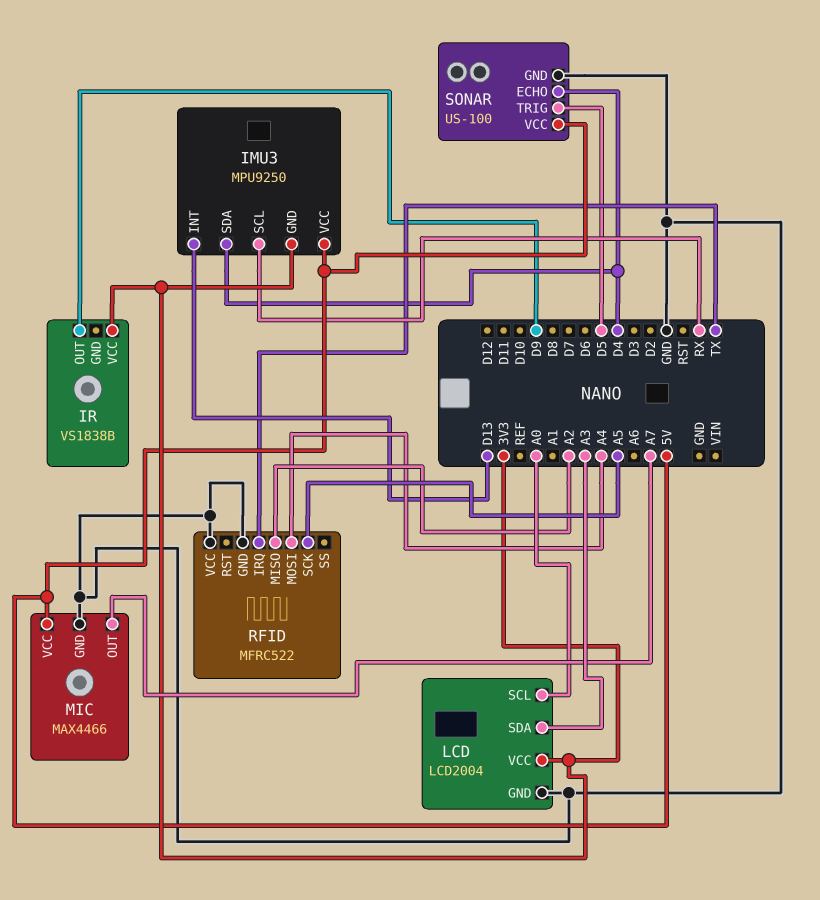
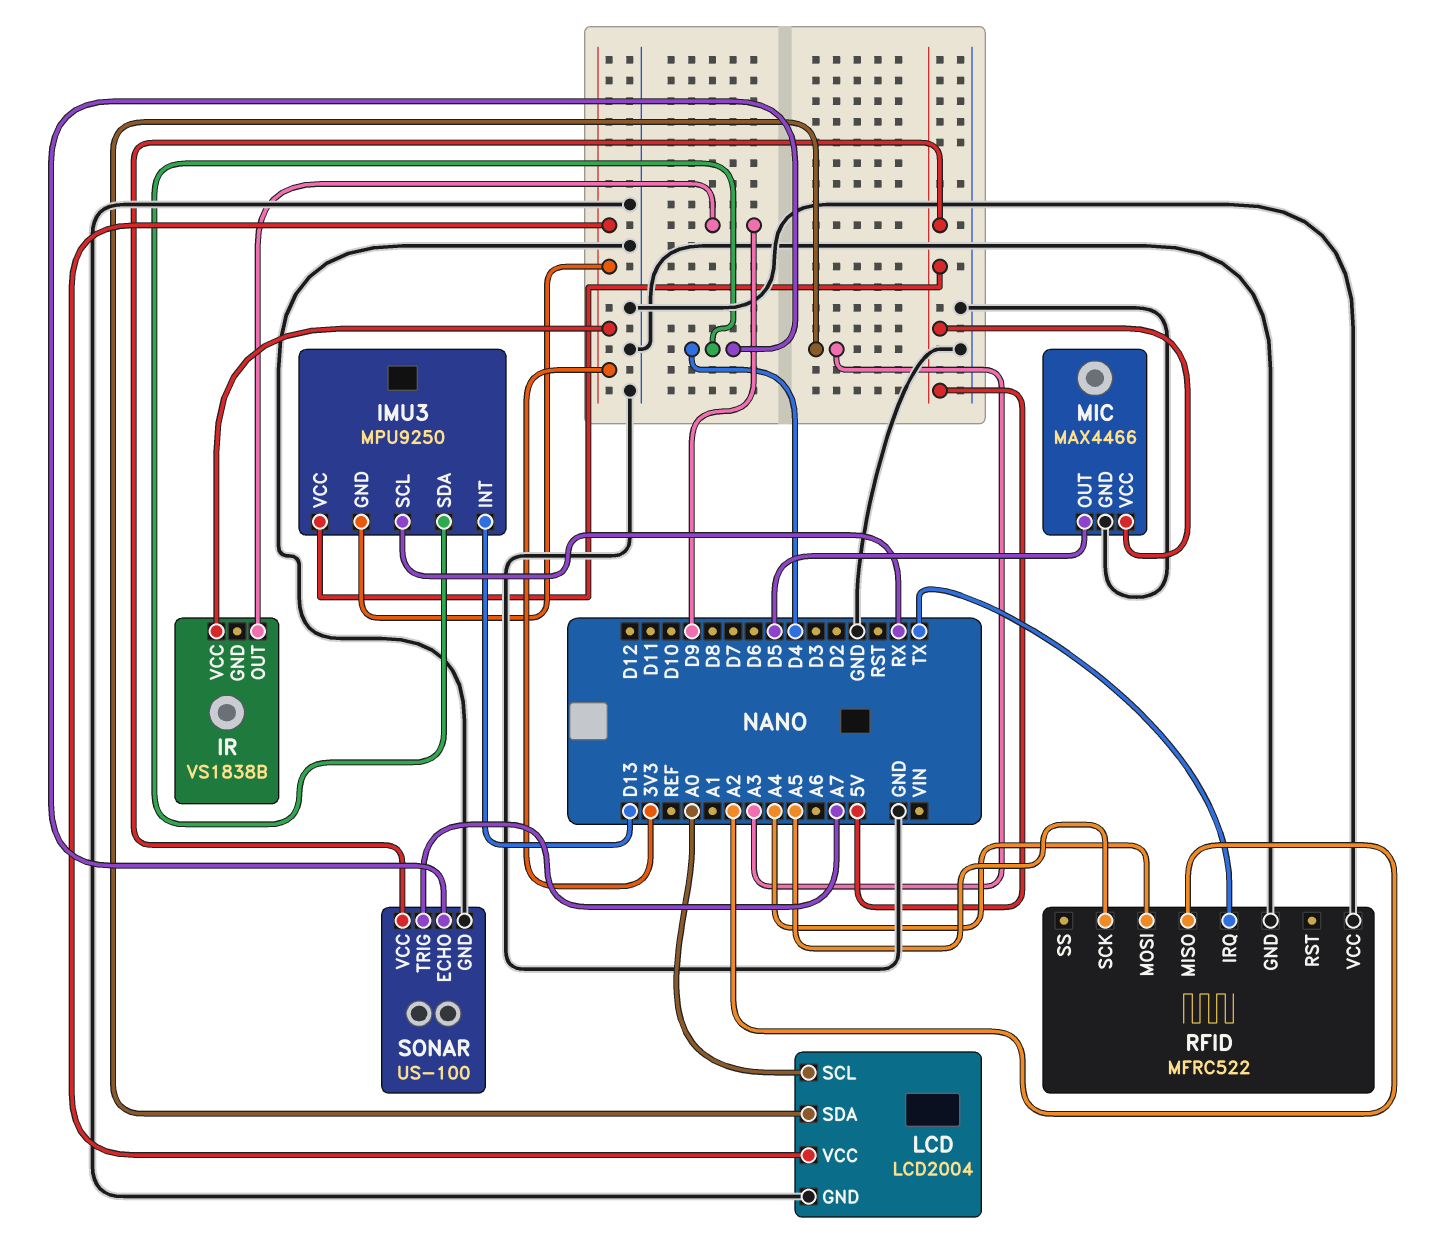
MIC pin OUT: A7 -> D5
SONAR pin TRIG: D5 -> A7

